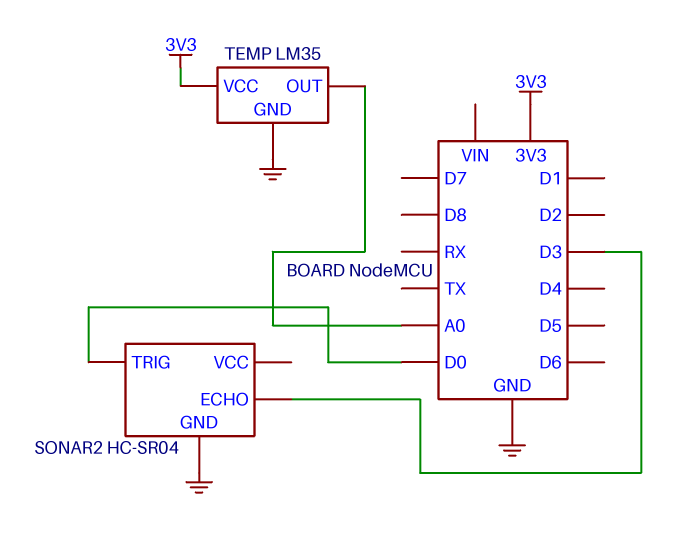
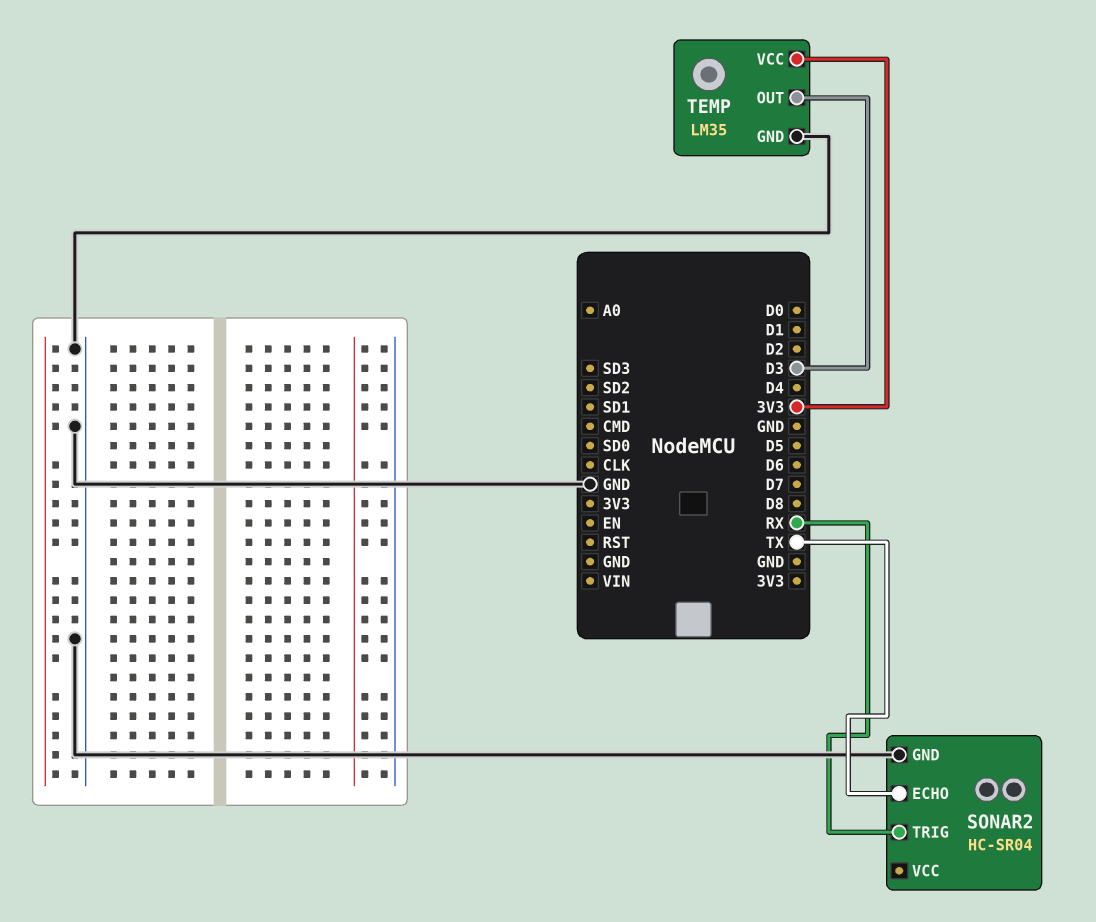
SONAR2 pin ECHO: D3 -> TX
SONAR2 pin TRIG: D0 -> RX
TEMP pin OUT: A0 -> D3

